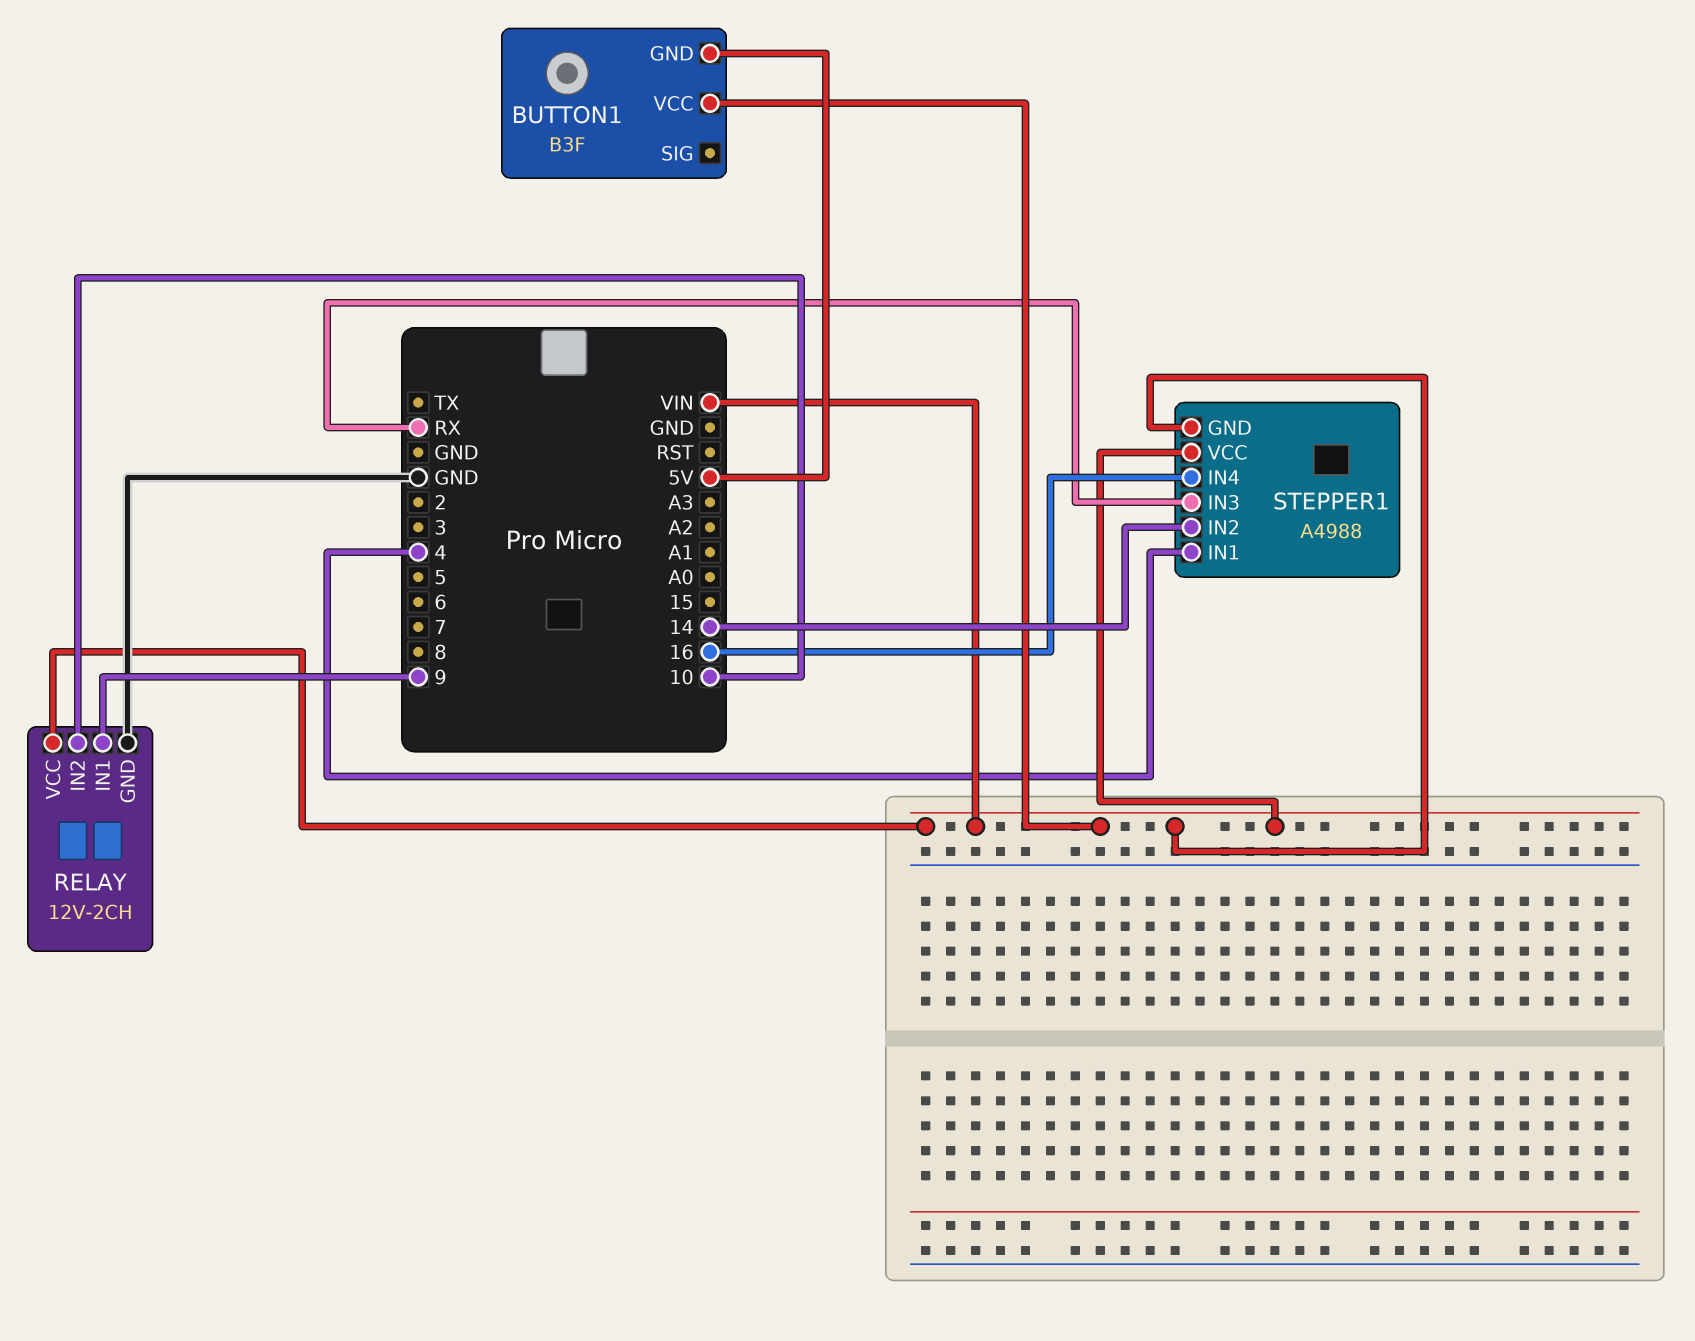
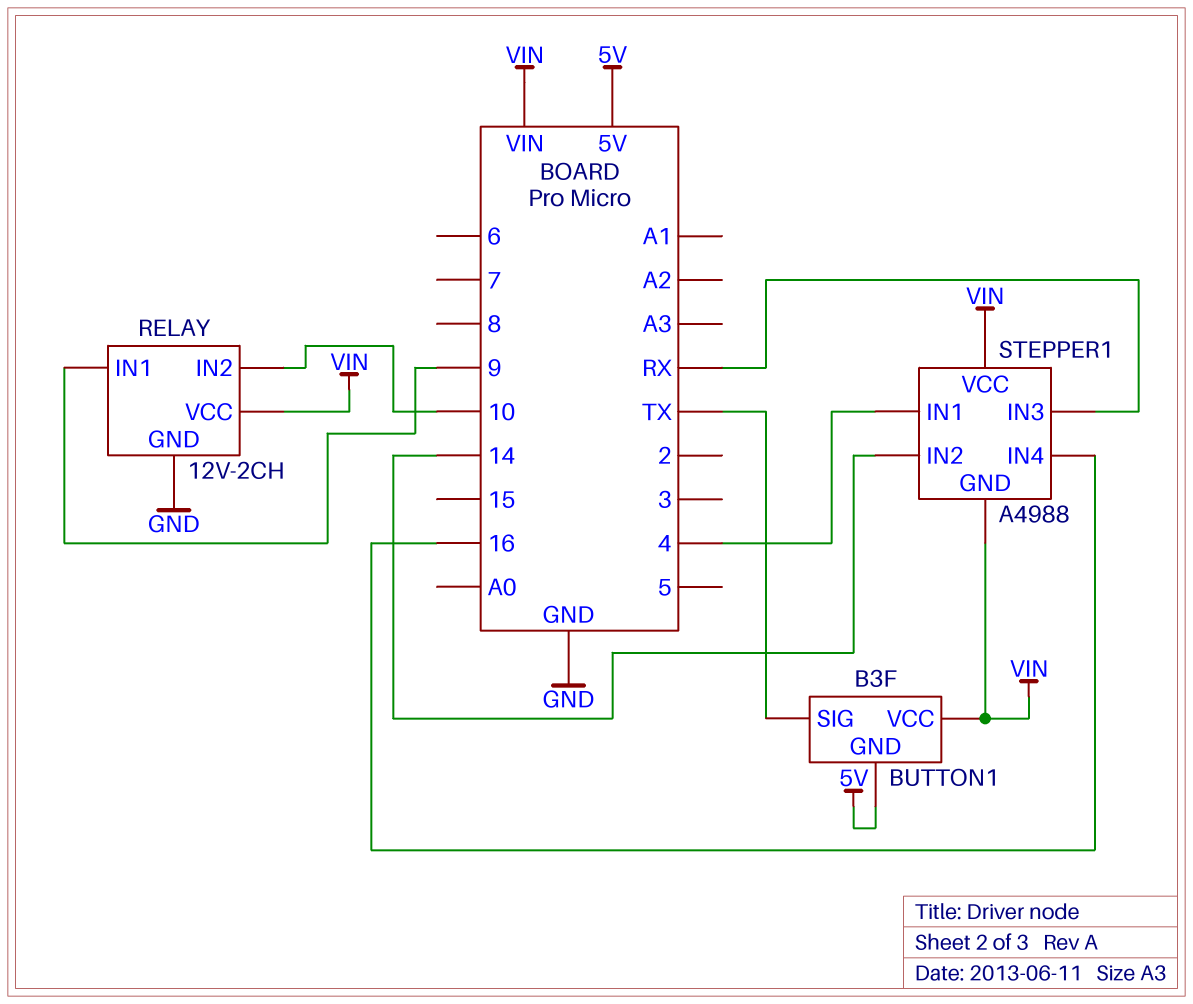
BUTTON1 pin SIG: none -> TX

